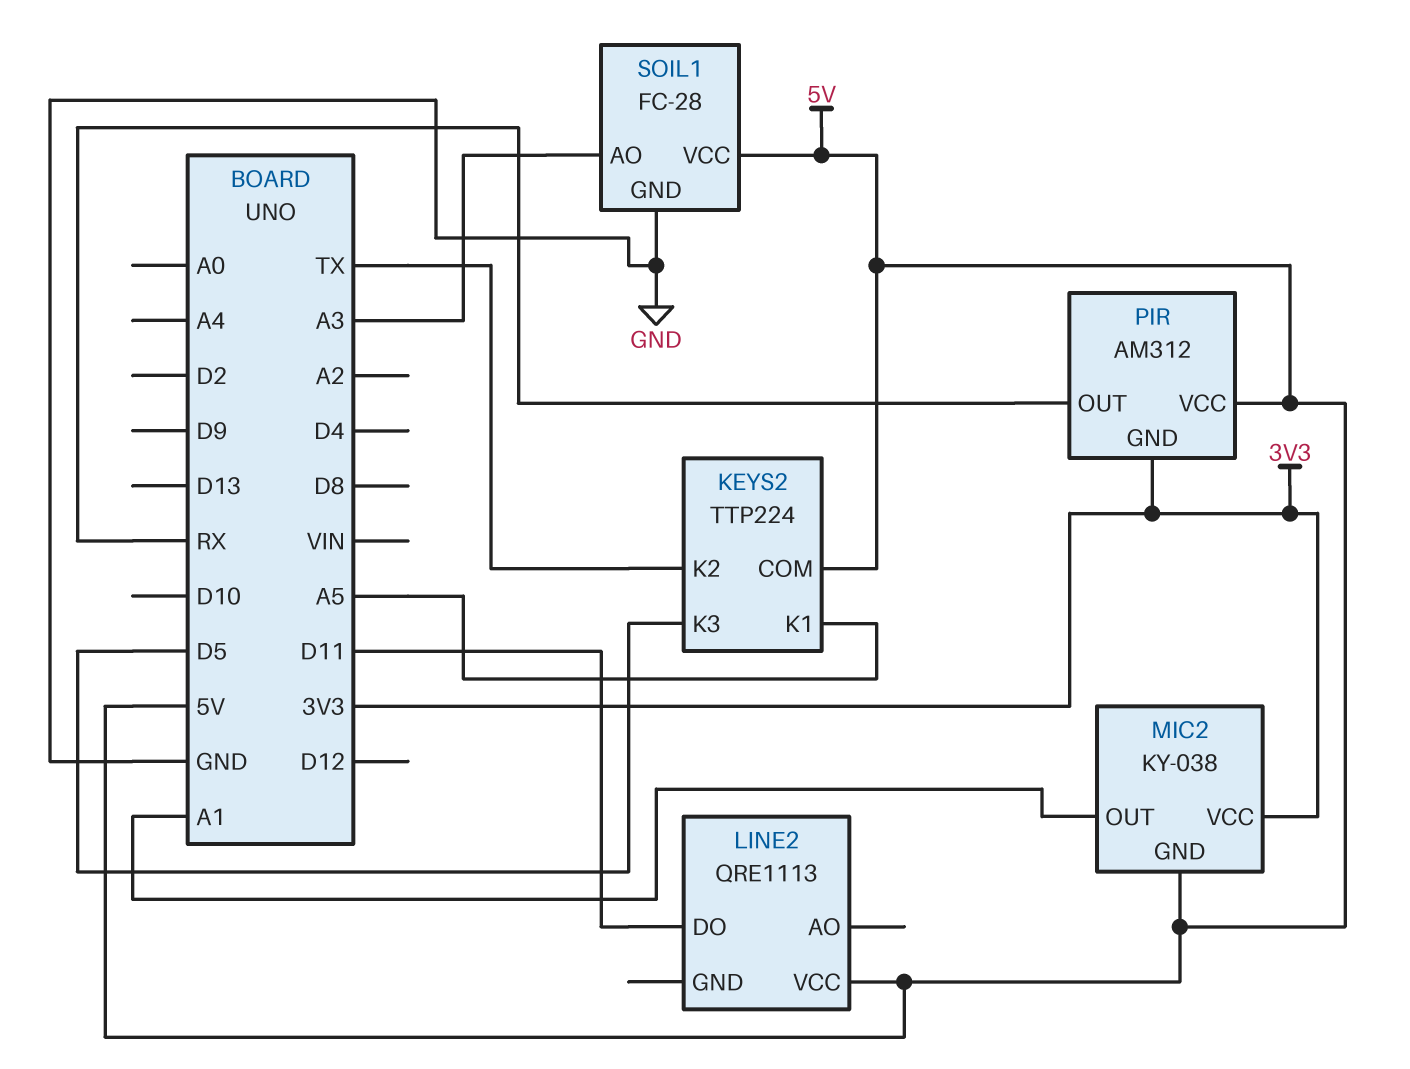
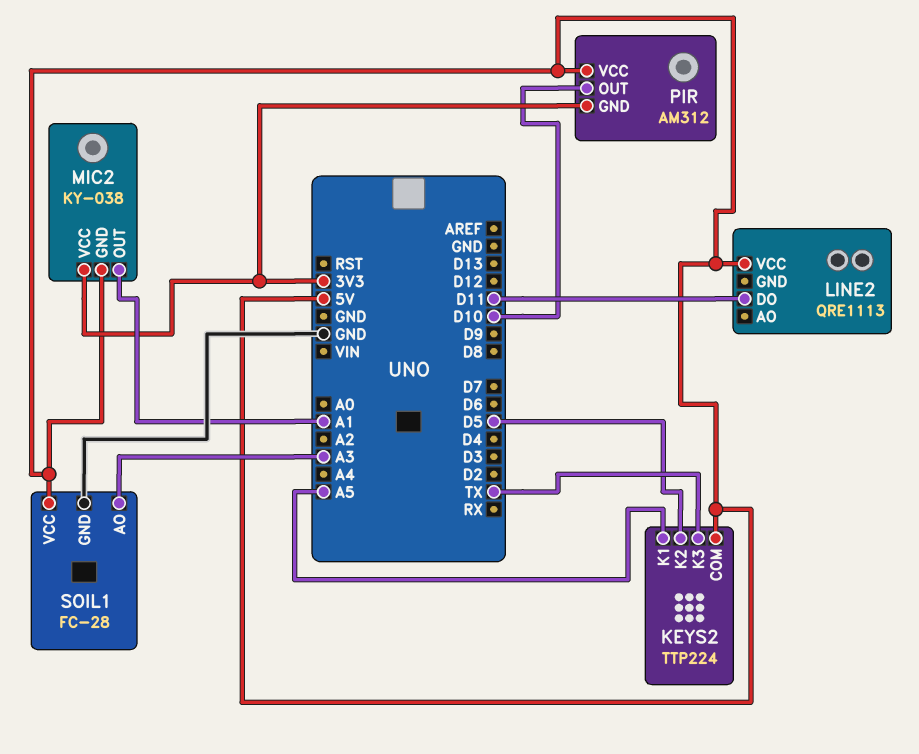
KEYS2 pin K2: TX -> D5
KEYS2 pin K3: D5 -> TX
PIR pin OUT: RX -> D10

